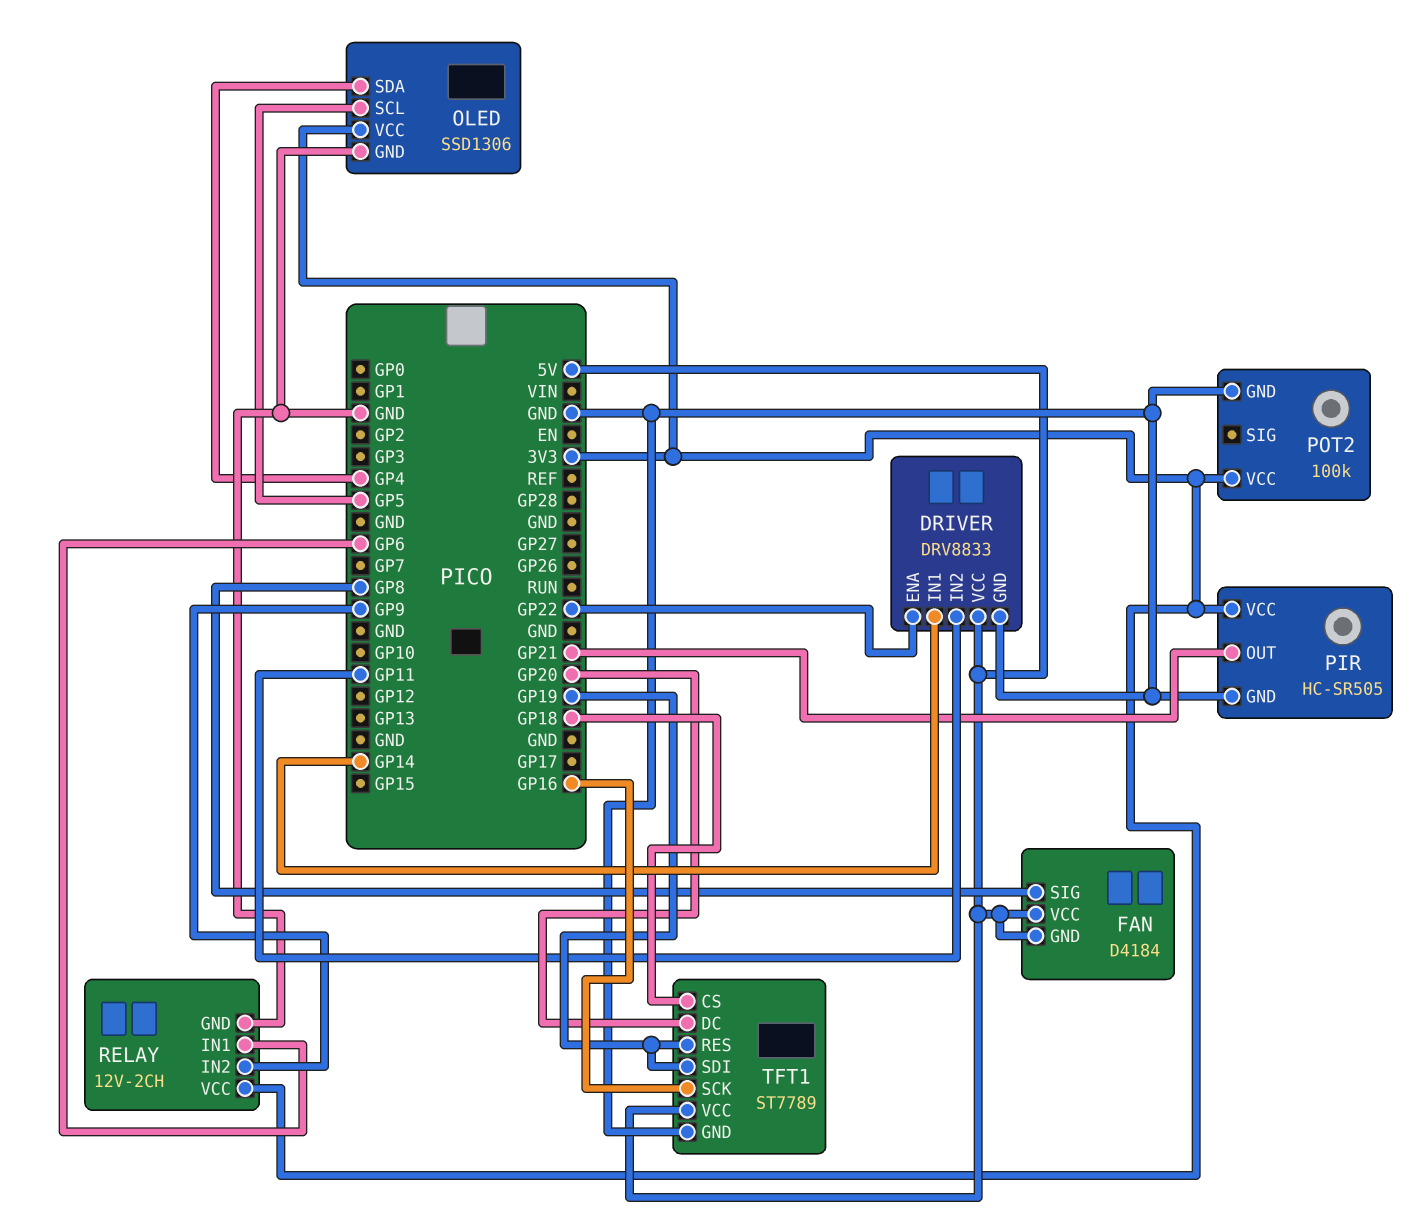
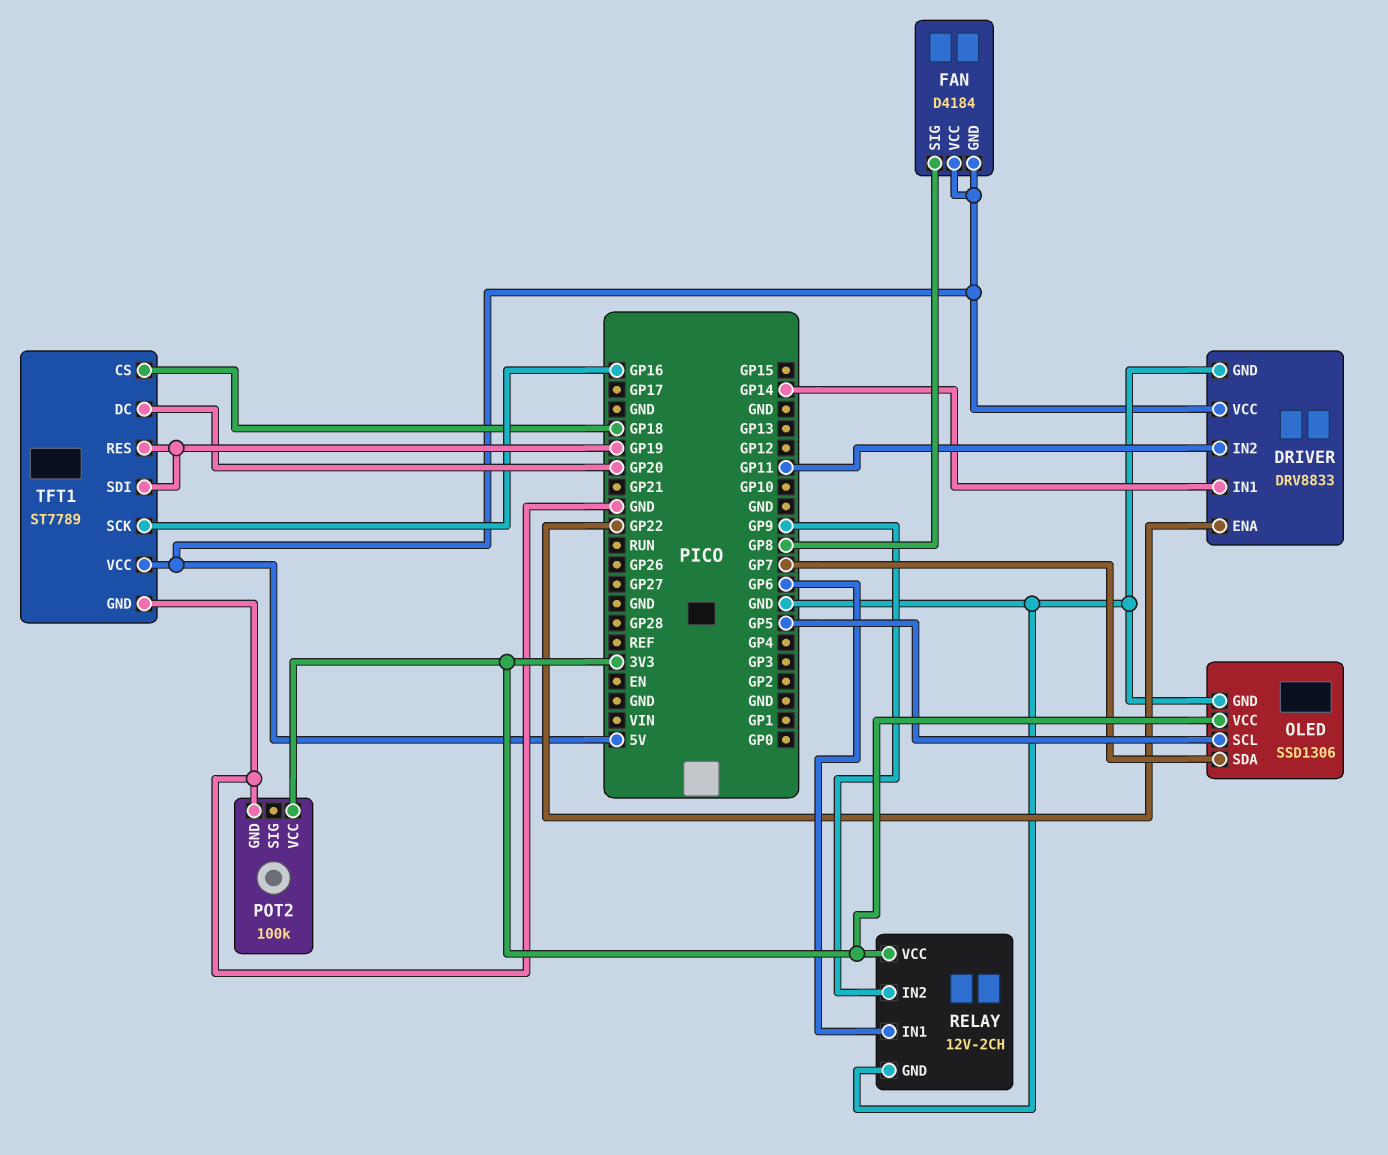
OLED pin SDA: GP4 -> GP7
PIR: HC-SR505 -> none
PIR pin GND: GND -> none
PIR pin OUT: GP21 -> none
PIR pin VCC: 3V3 -> none

